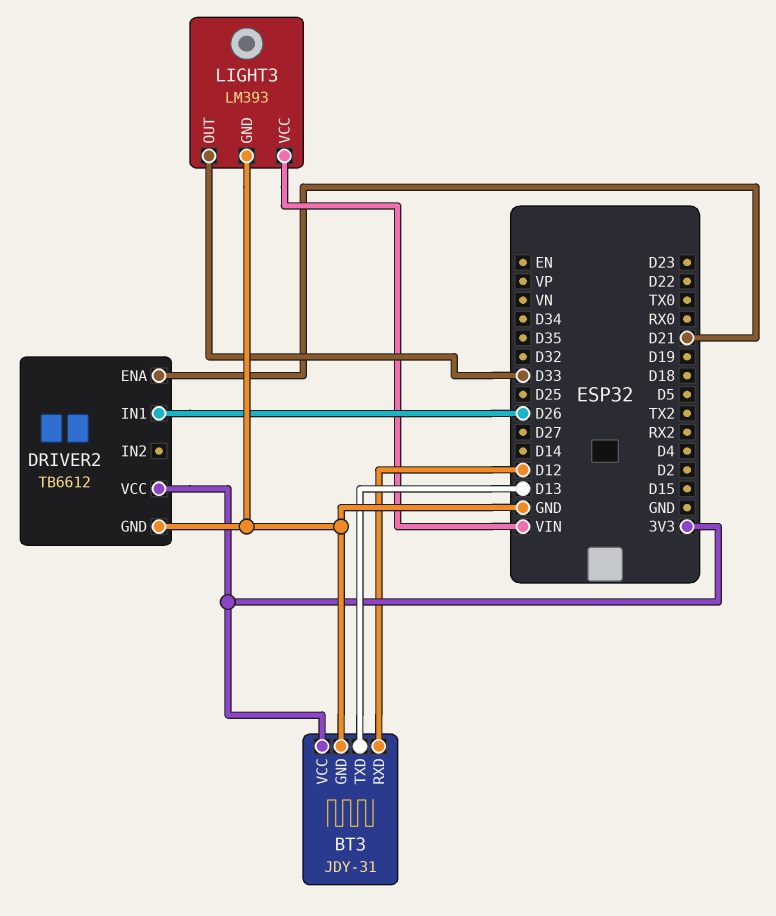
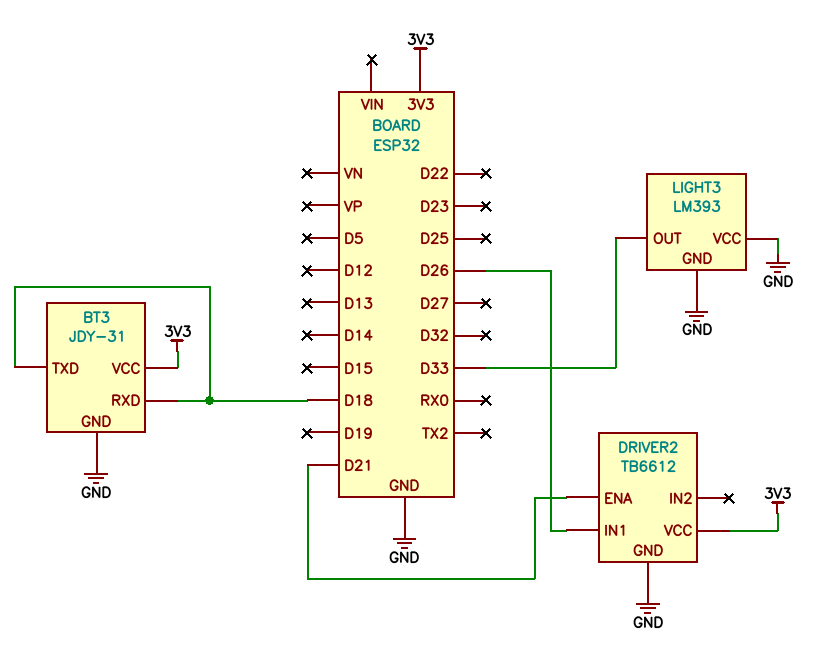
BT3 pin RXD: D12 -> D18
BT3 pin TXD: D13 -> D18
LIGHT3 pin VCC: VIN -> GND

